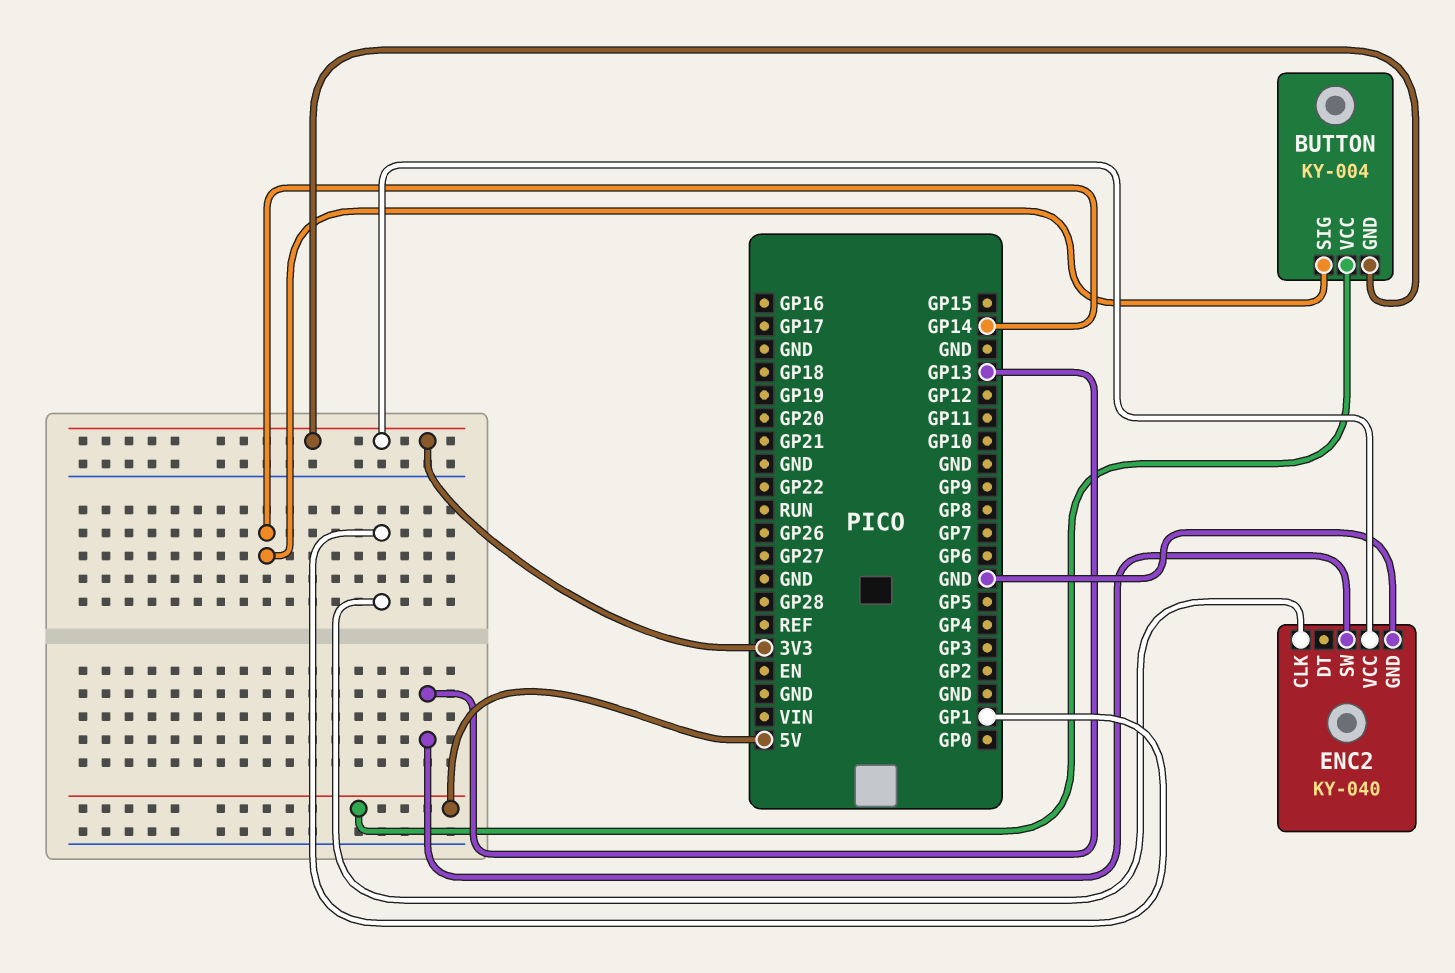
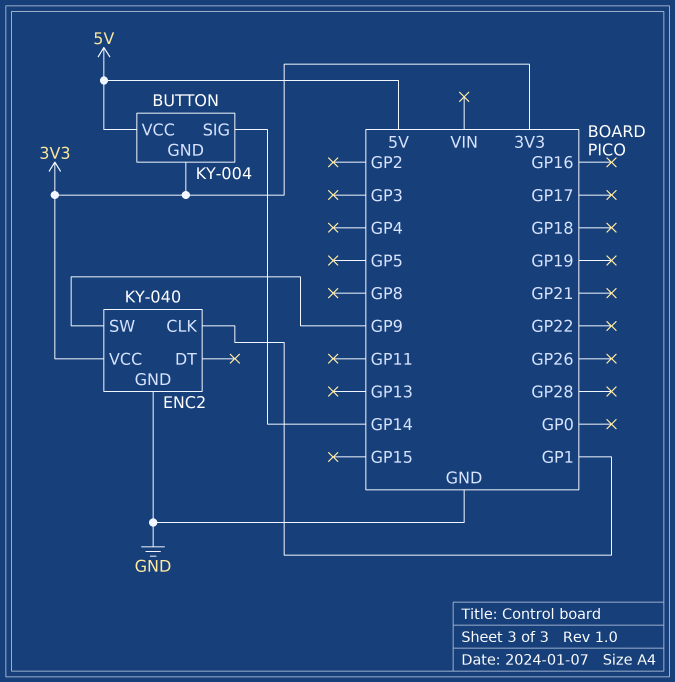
ENC2 pin SW: GP13 -> GP9

